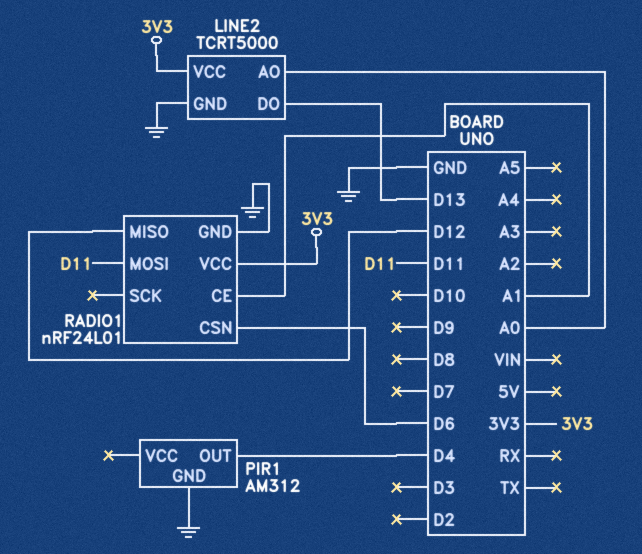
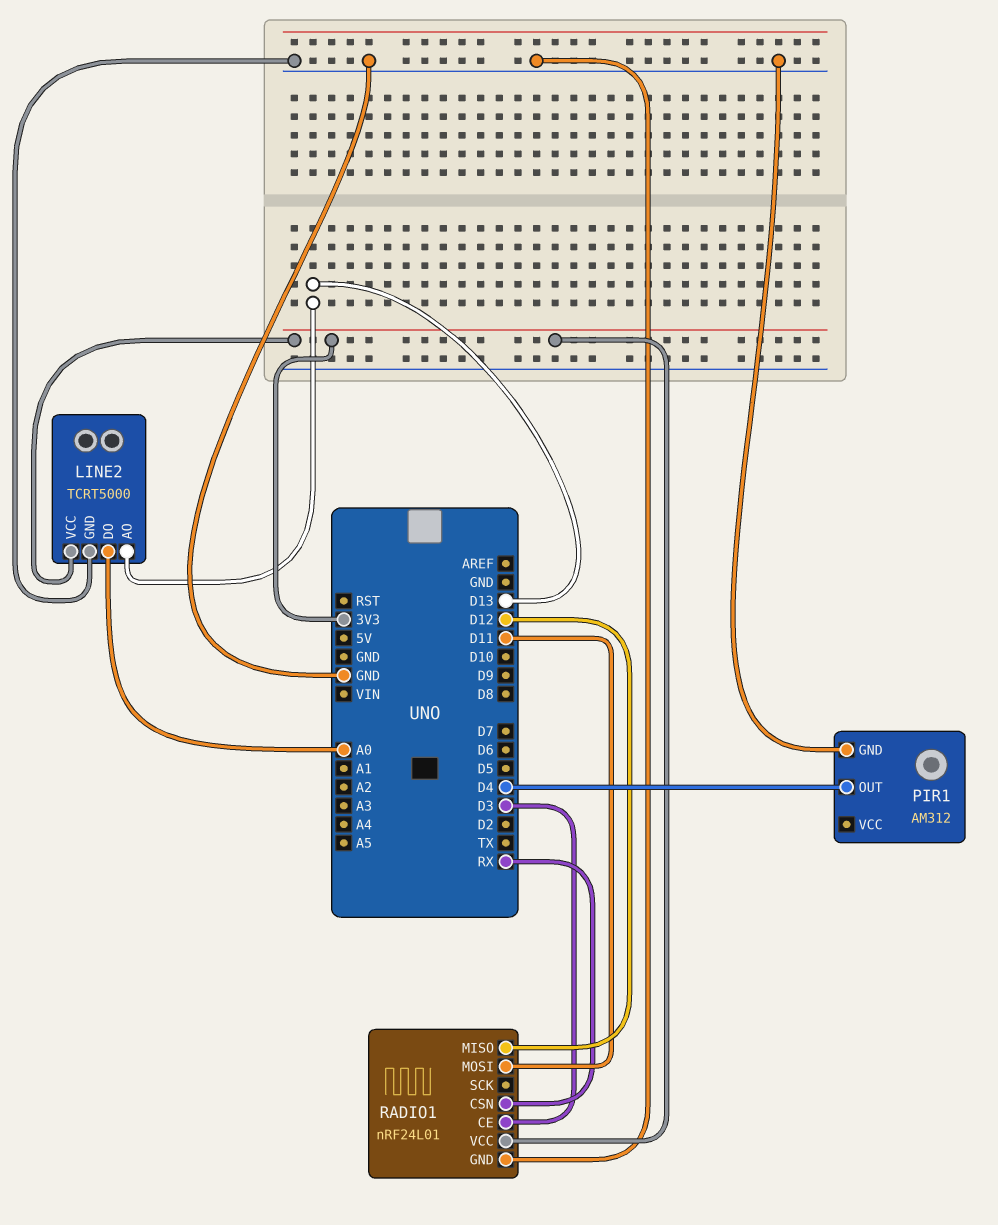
LINE2 pin AO: A0 -> D13
LINE2 pin DO: D13 -> A0
RADIO1 pin CE: A1 -> D3
RADIO1 pin CSN: D6 -> RX

